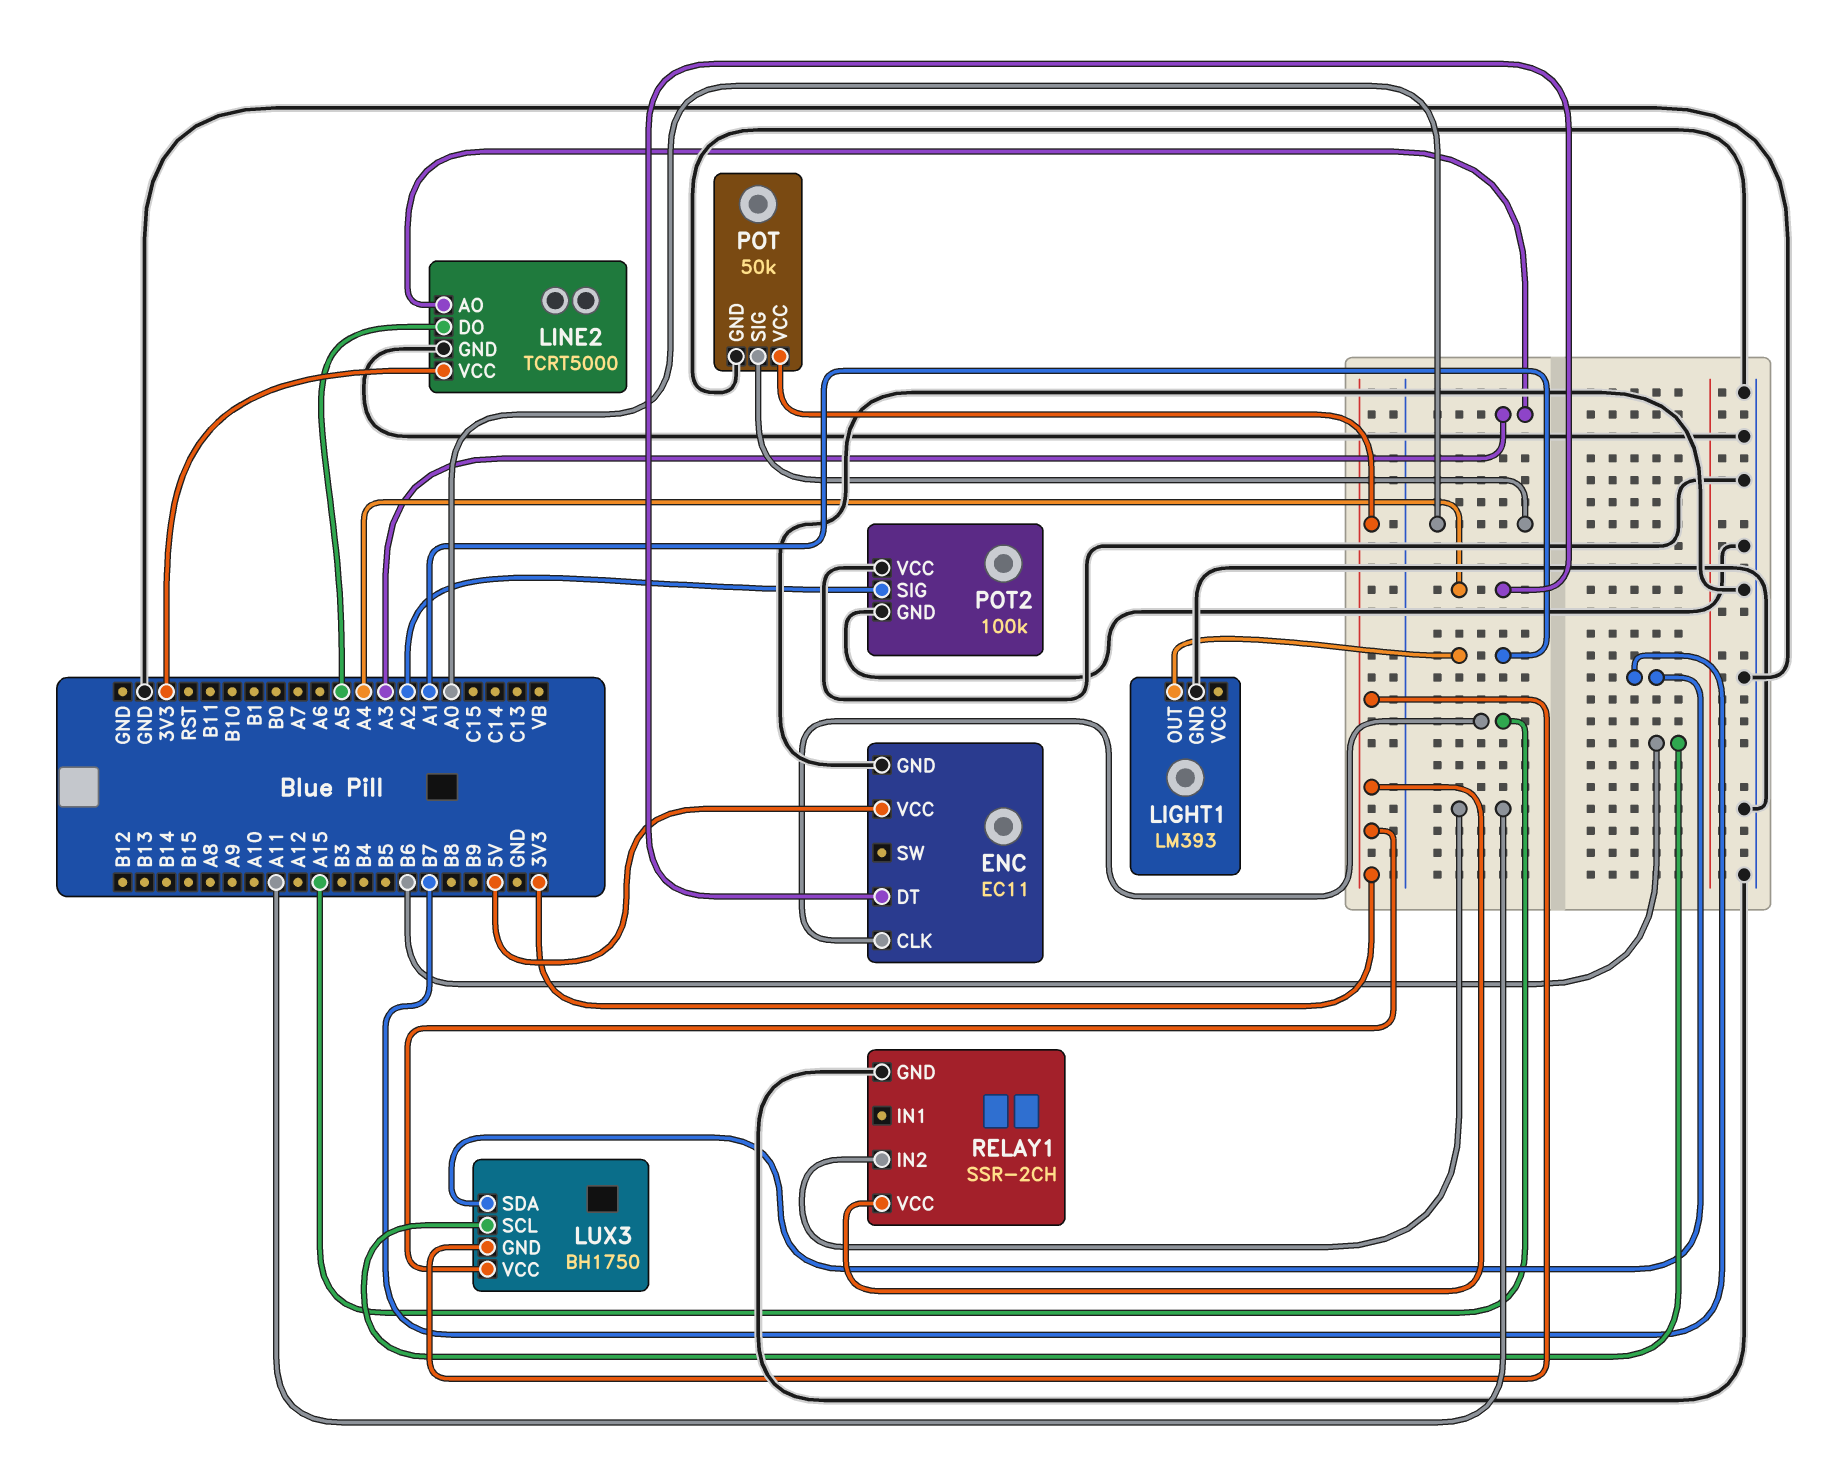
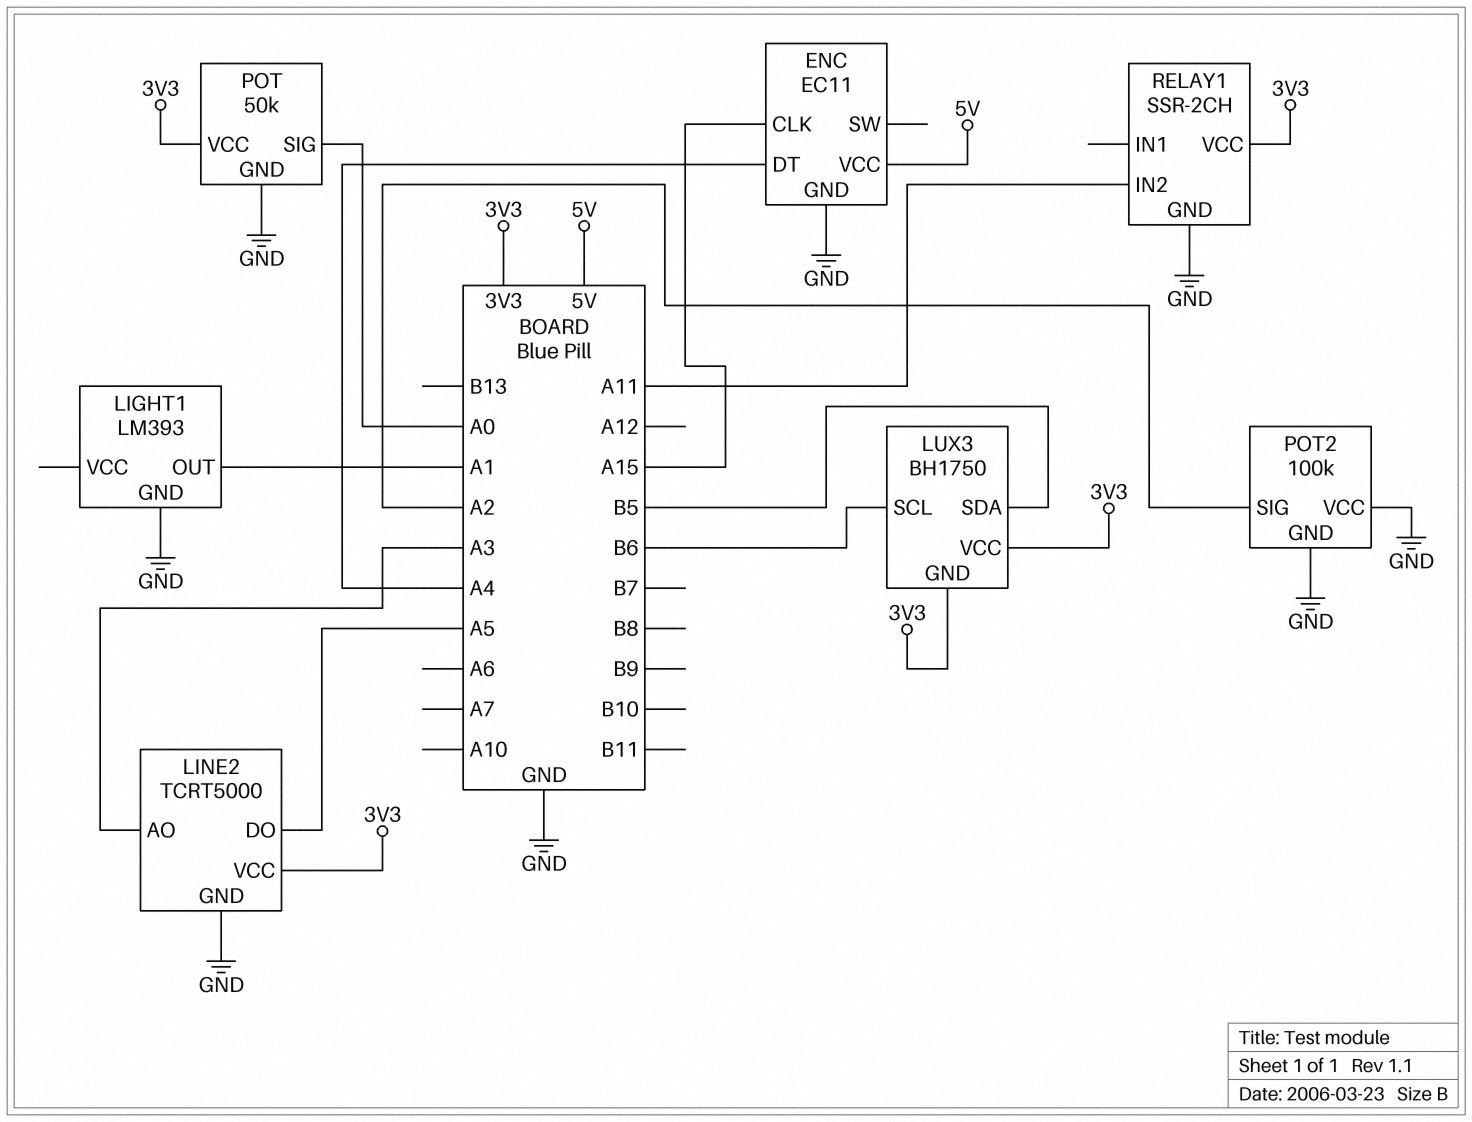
LUX3 pin SDA: B7 -> B5

